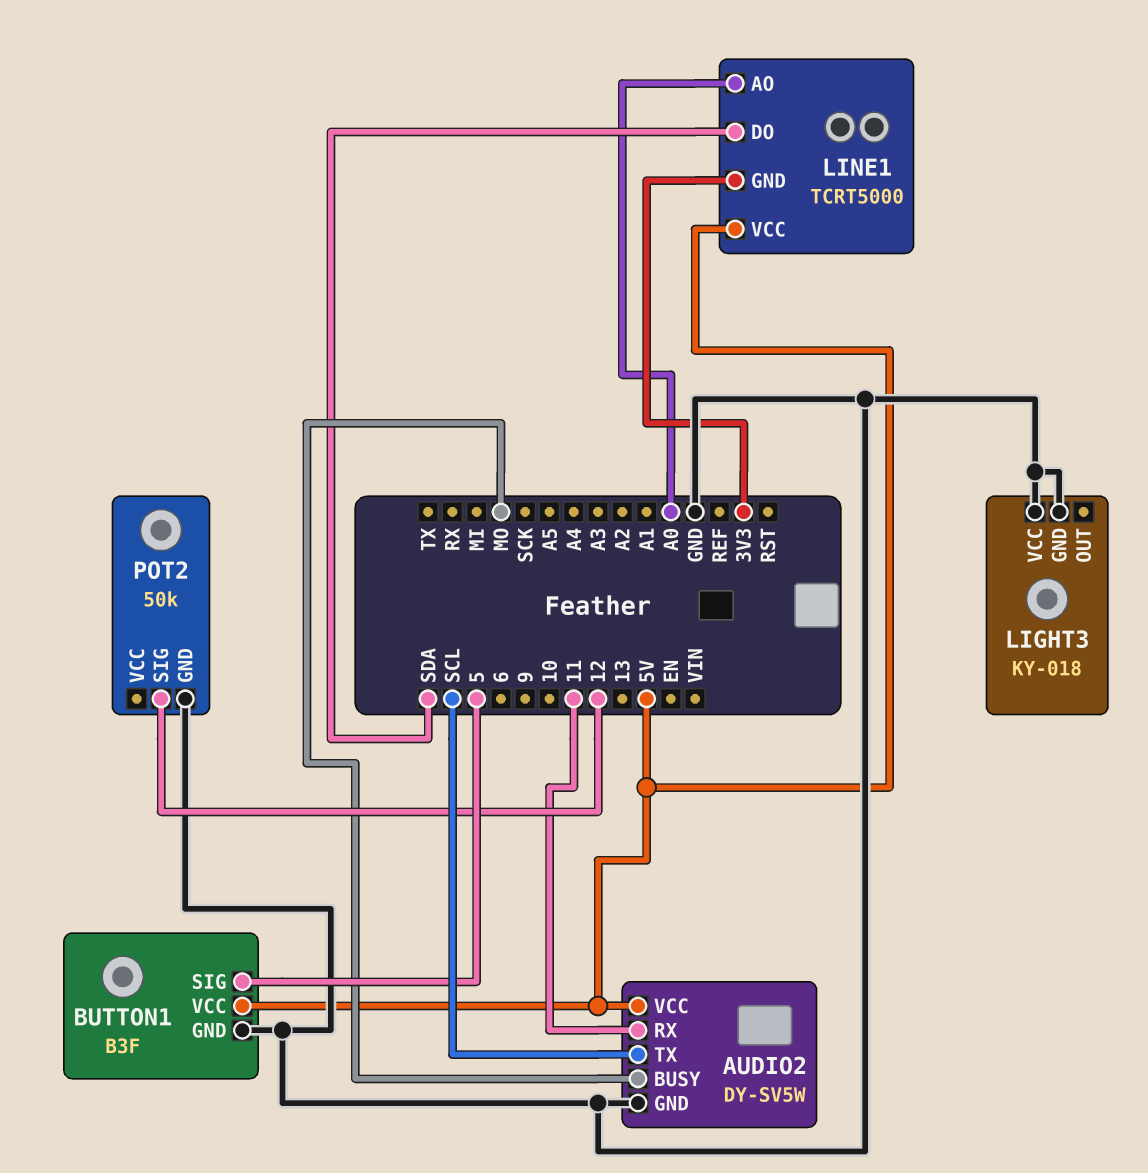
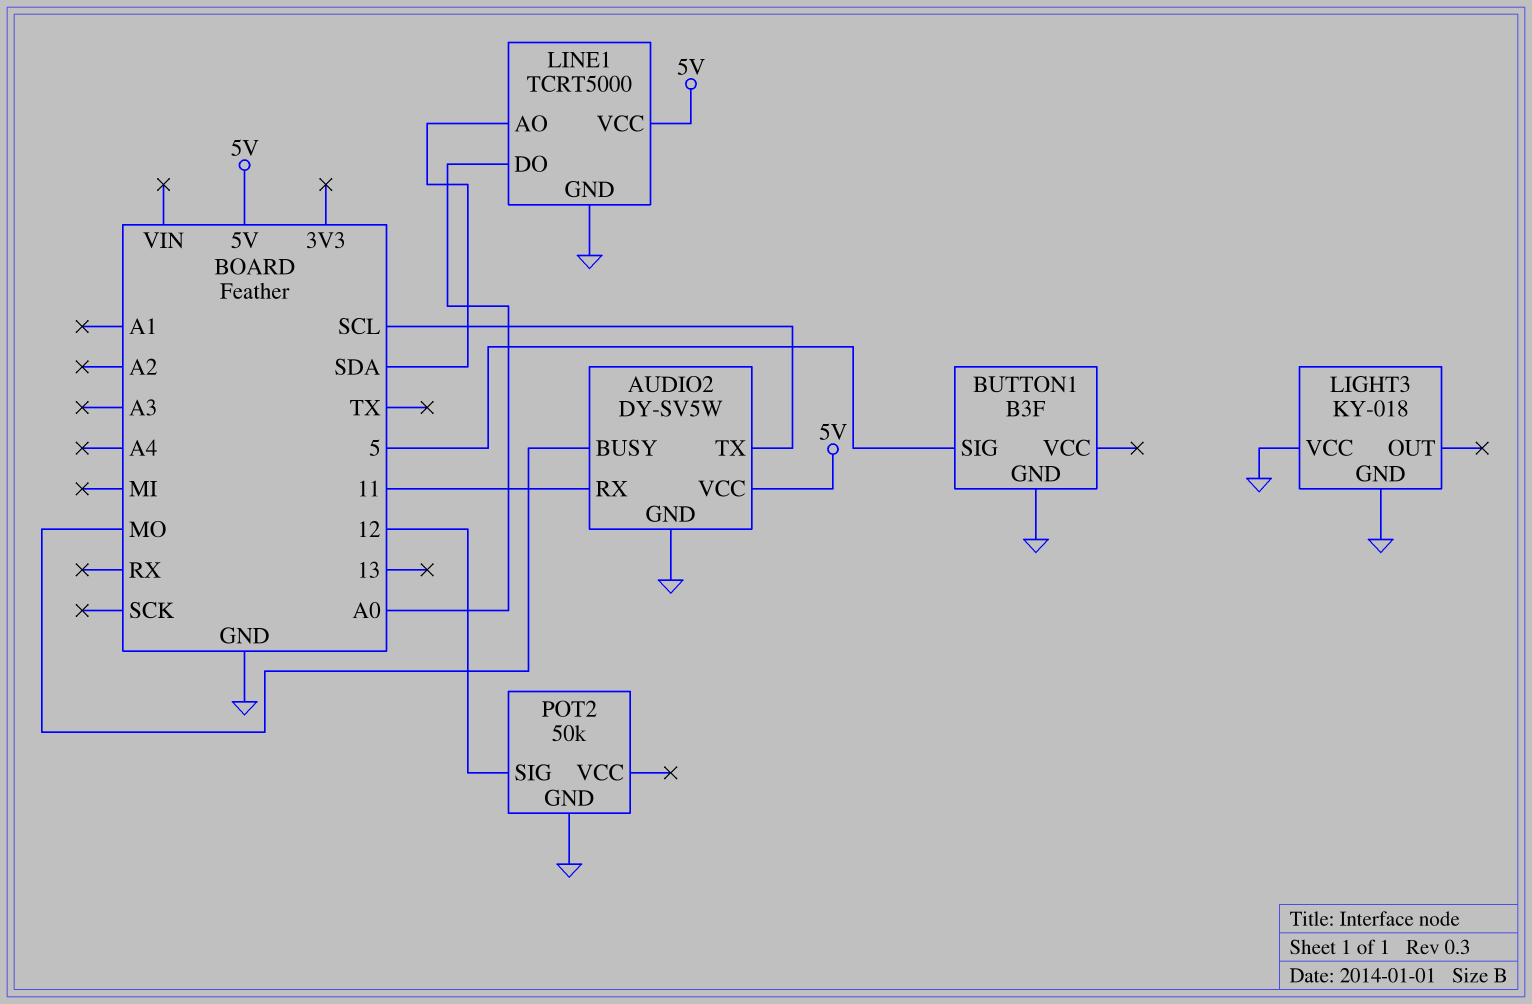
BUTTON1 pin VCC: 5V -> none
LINE1 pin AO: A0 -> SDA
LINE1 pin DO: SDA -> A0
LINE1 pin GND: 3V3 -> GND

